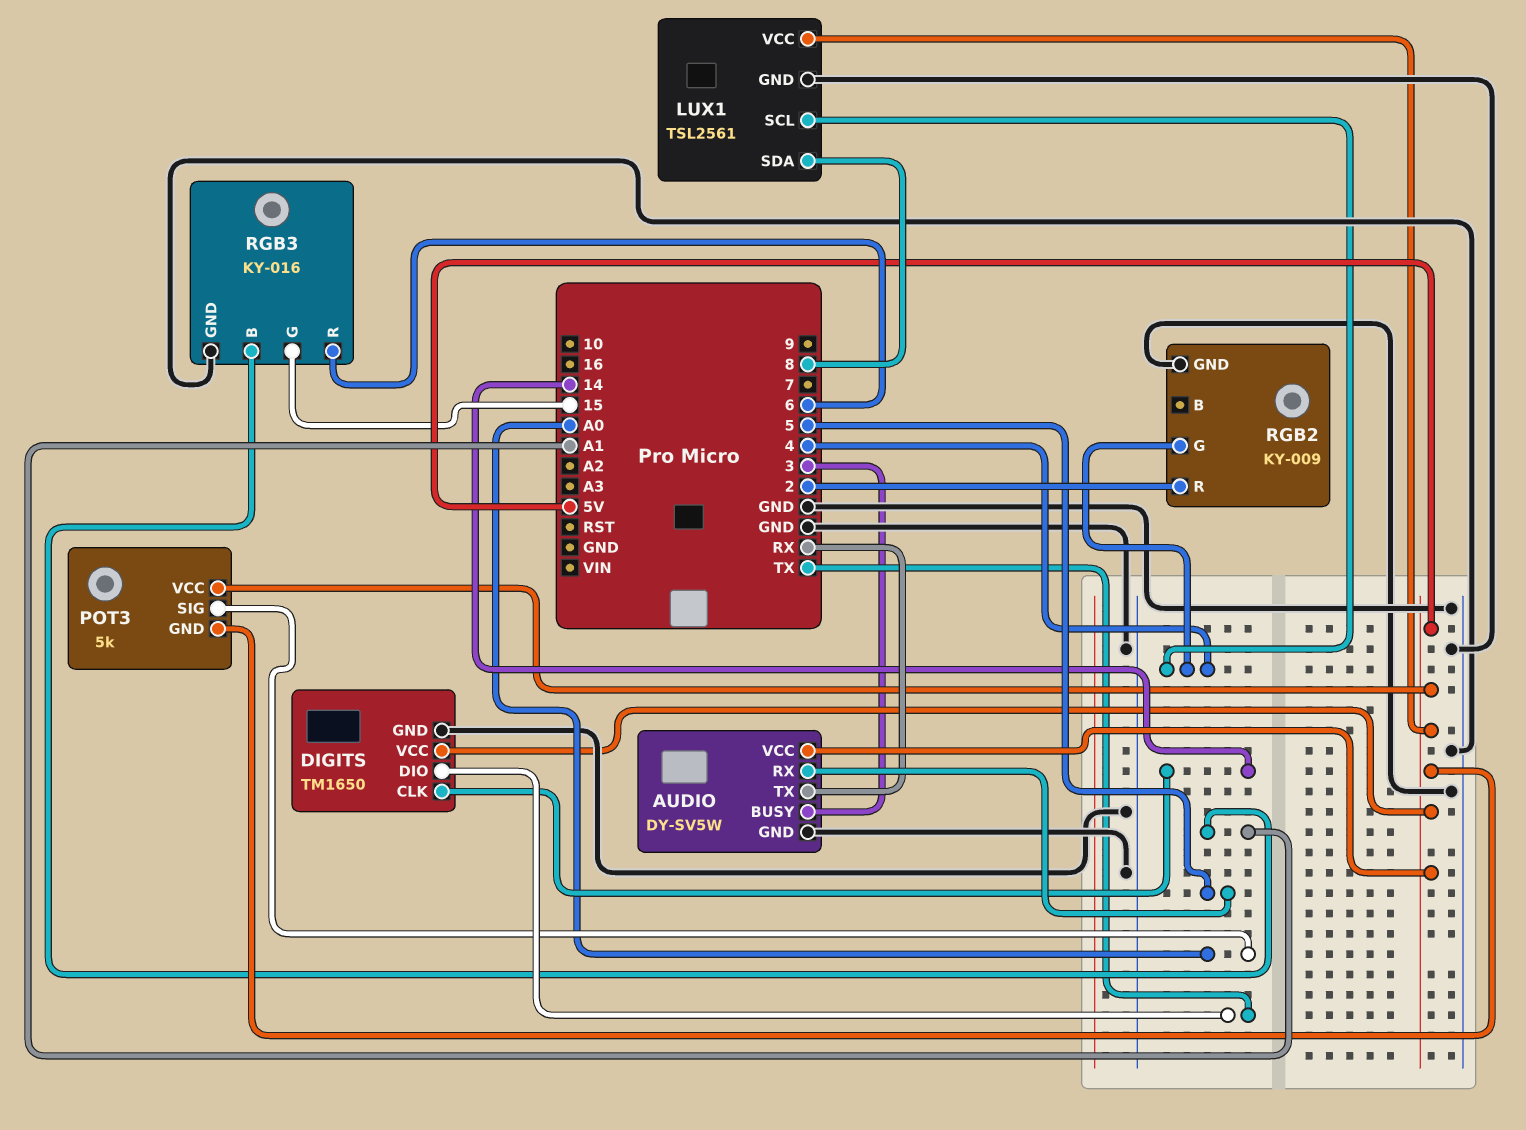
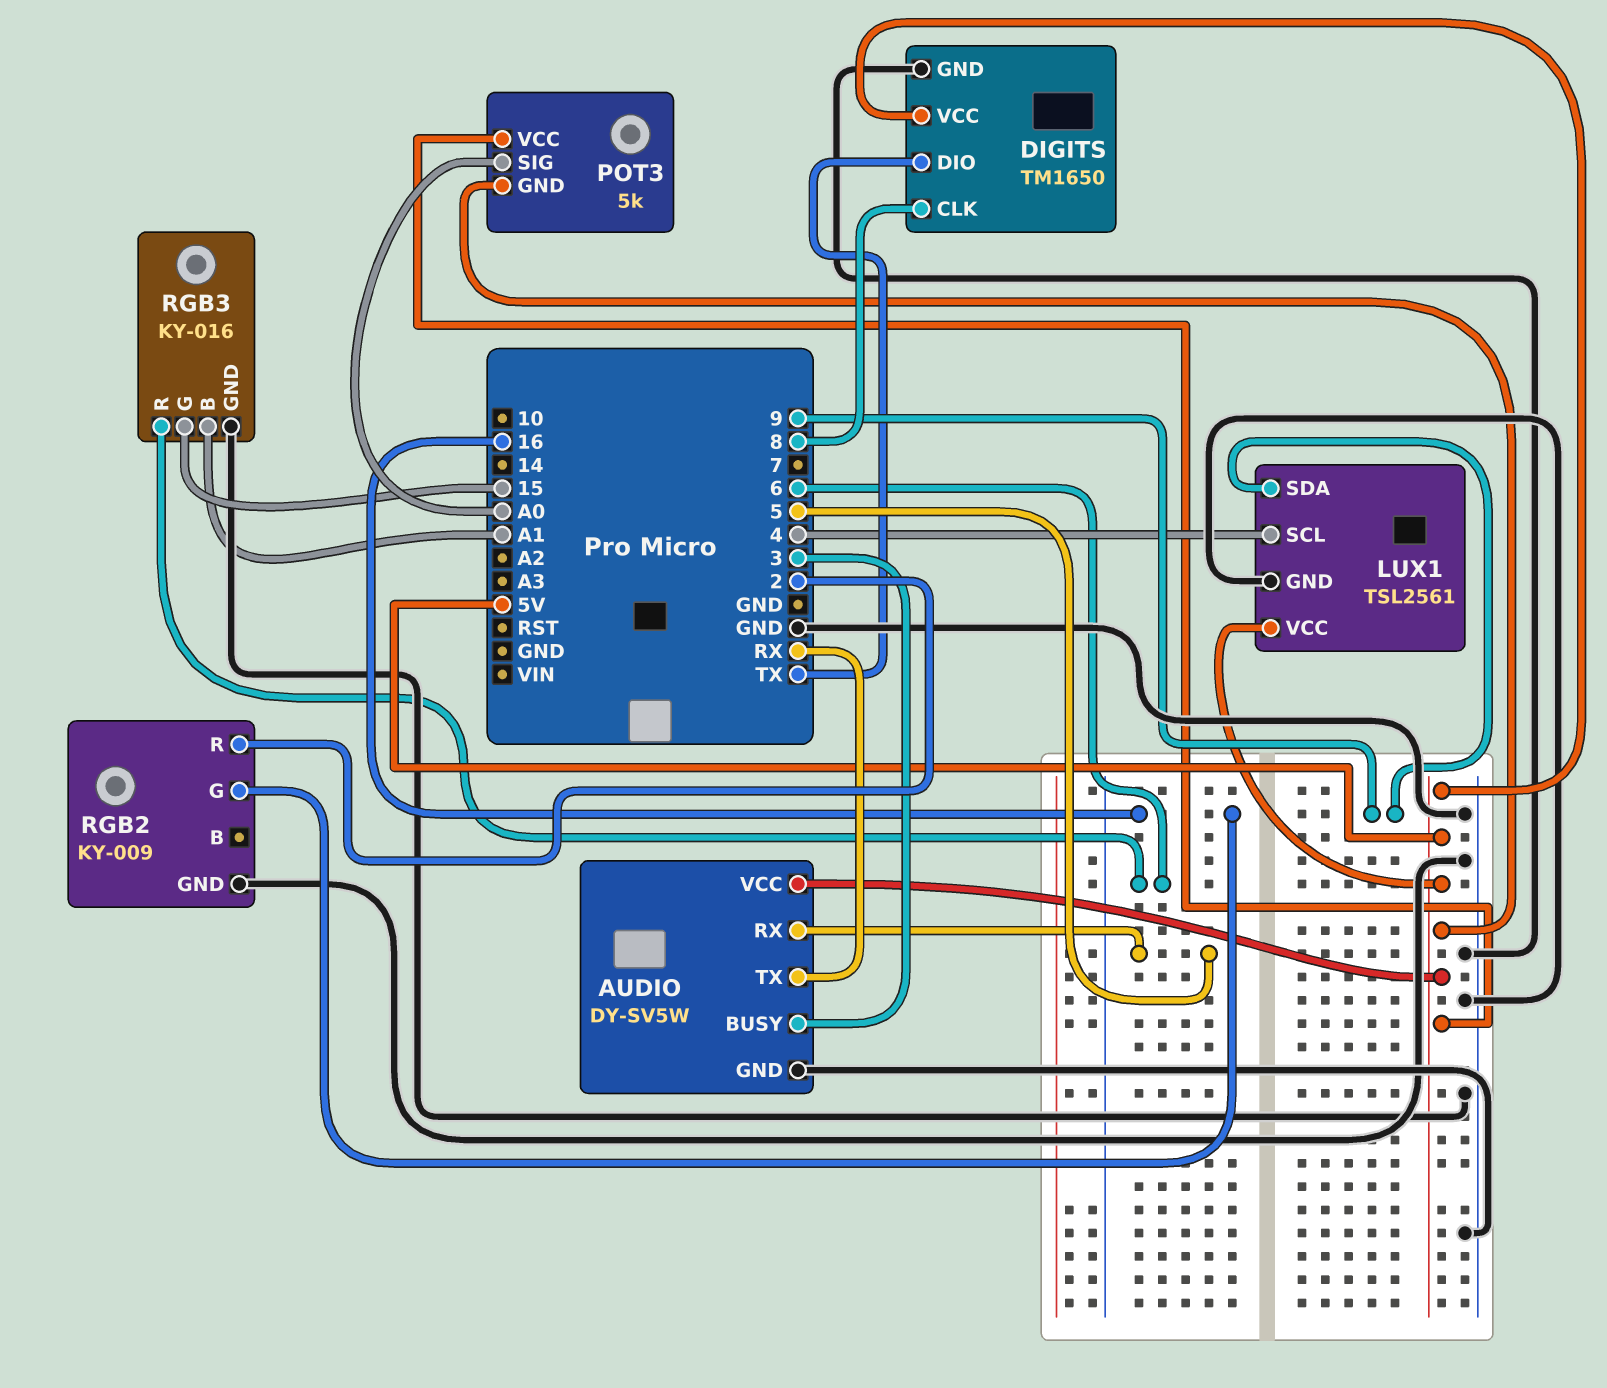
DIGITS pin CLK: 14 -> 8
LUX1 pin SDA: 8 -> 9
RGB2 pin G: 4 -> 16

